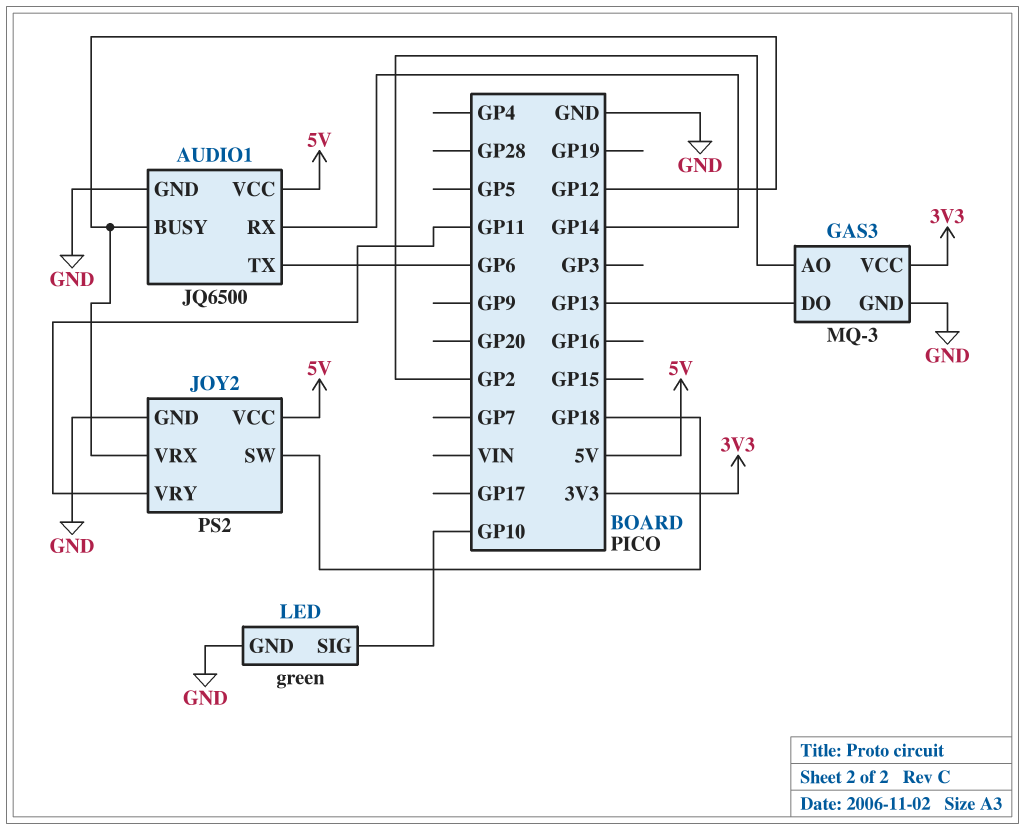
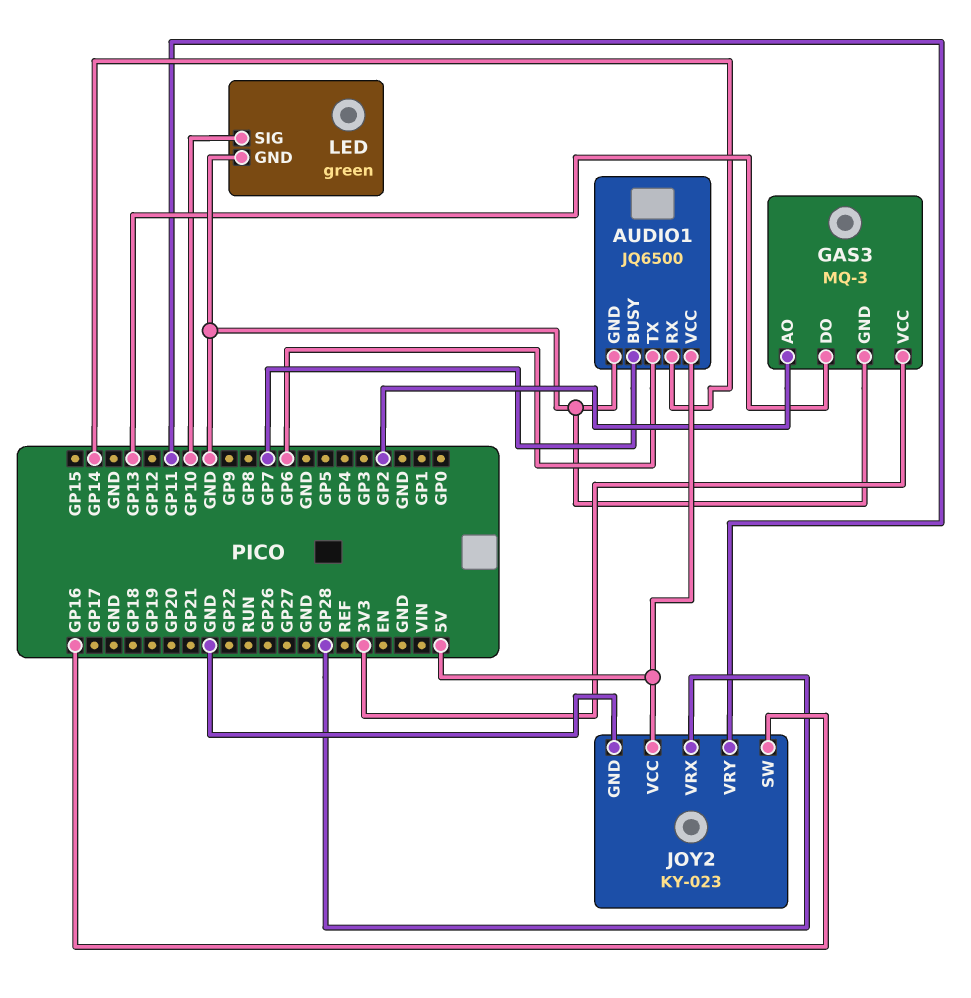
AUDIO1 pin BUSY: GP12 -> GP7
JOY2: PS2 -> KY-023
JOY2 pin SW: GP18 -> GP16
JOY2 pin VRX: GP12 -> GP28

